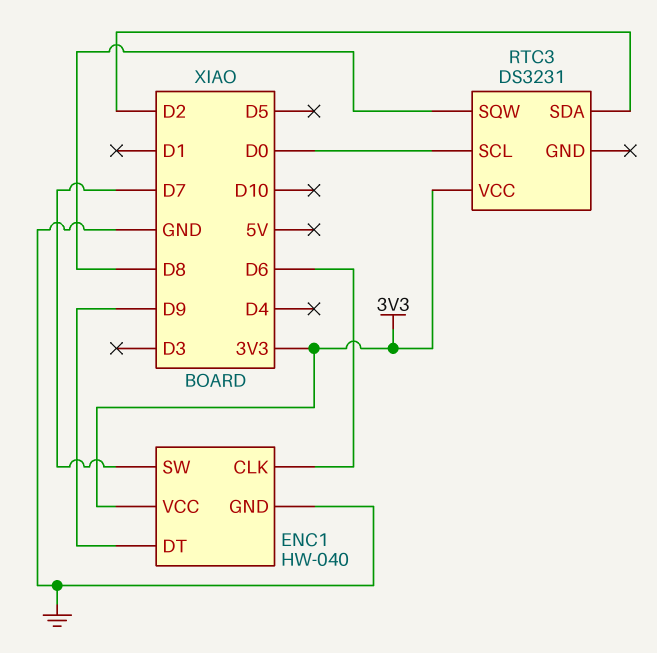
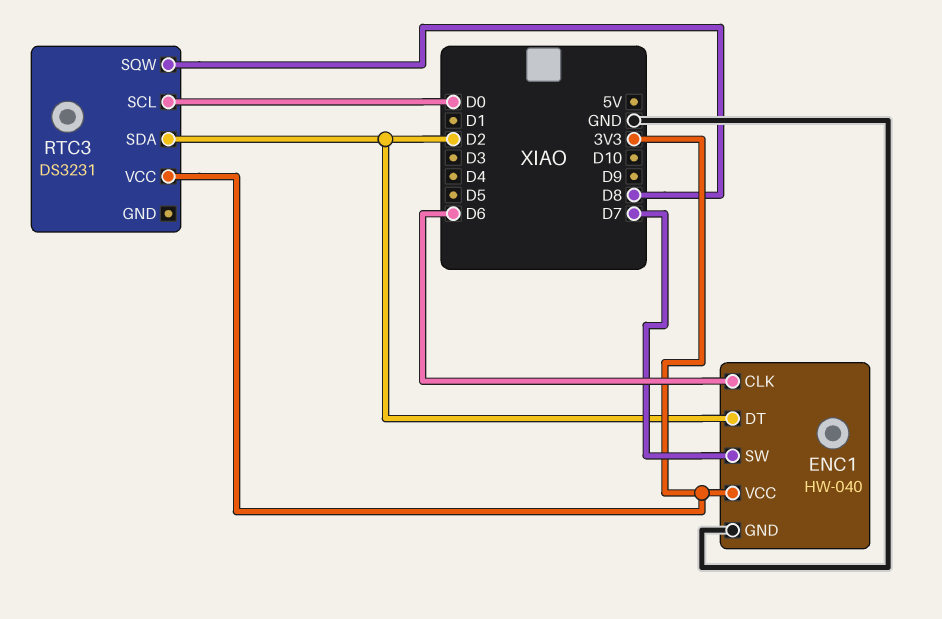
ENC1 pin DT: D9 -> D2

